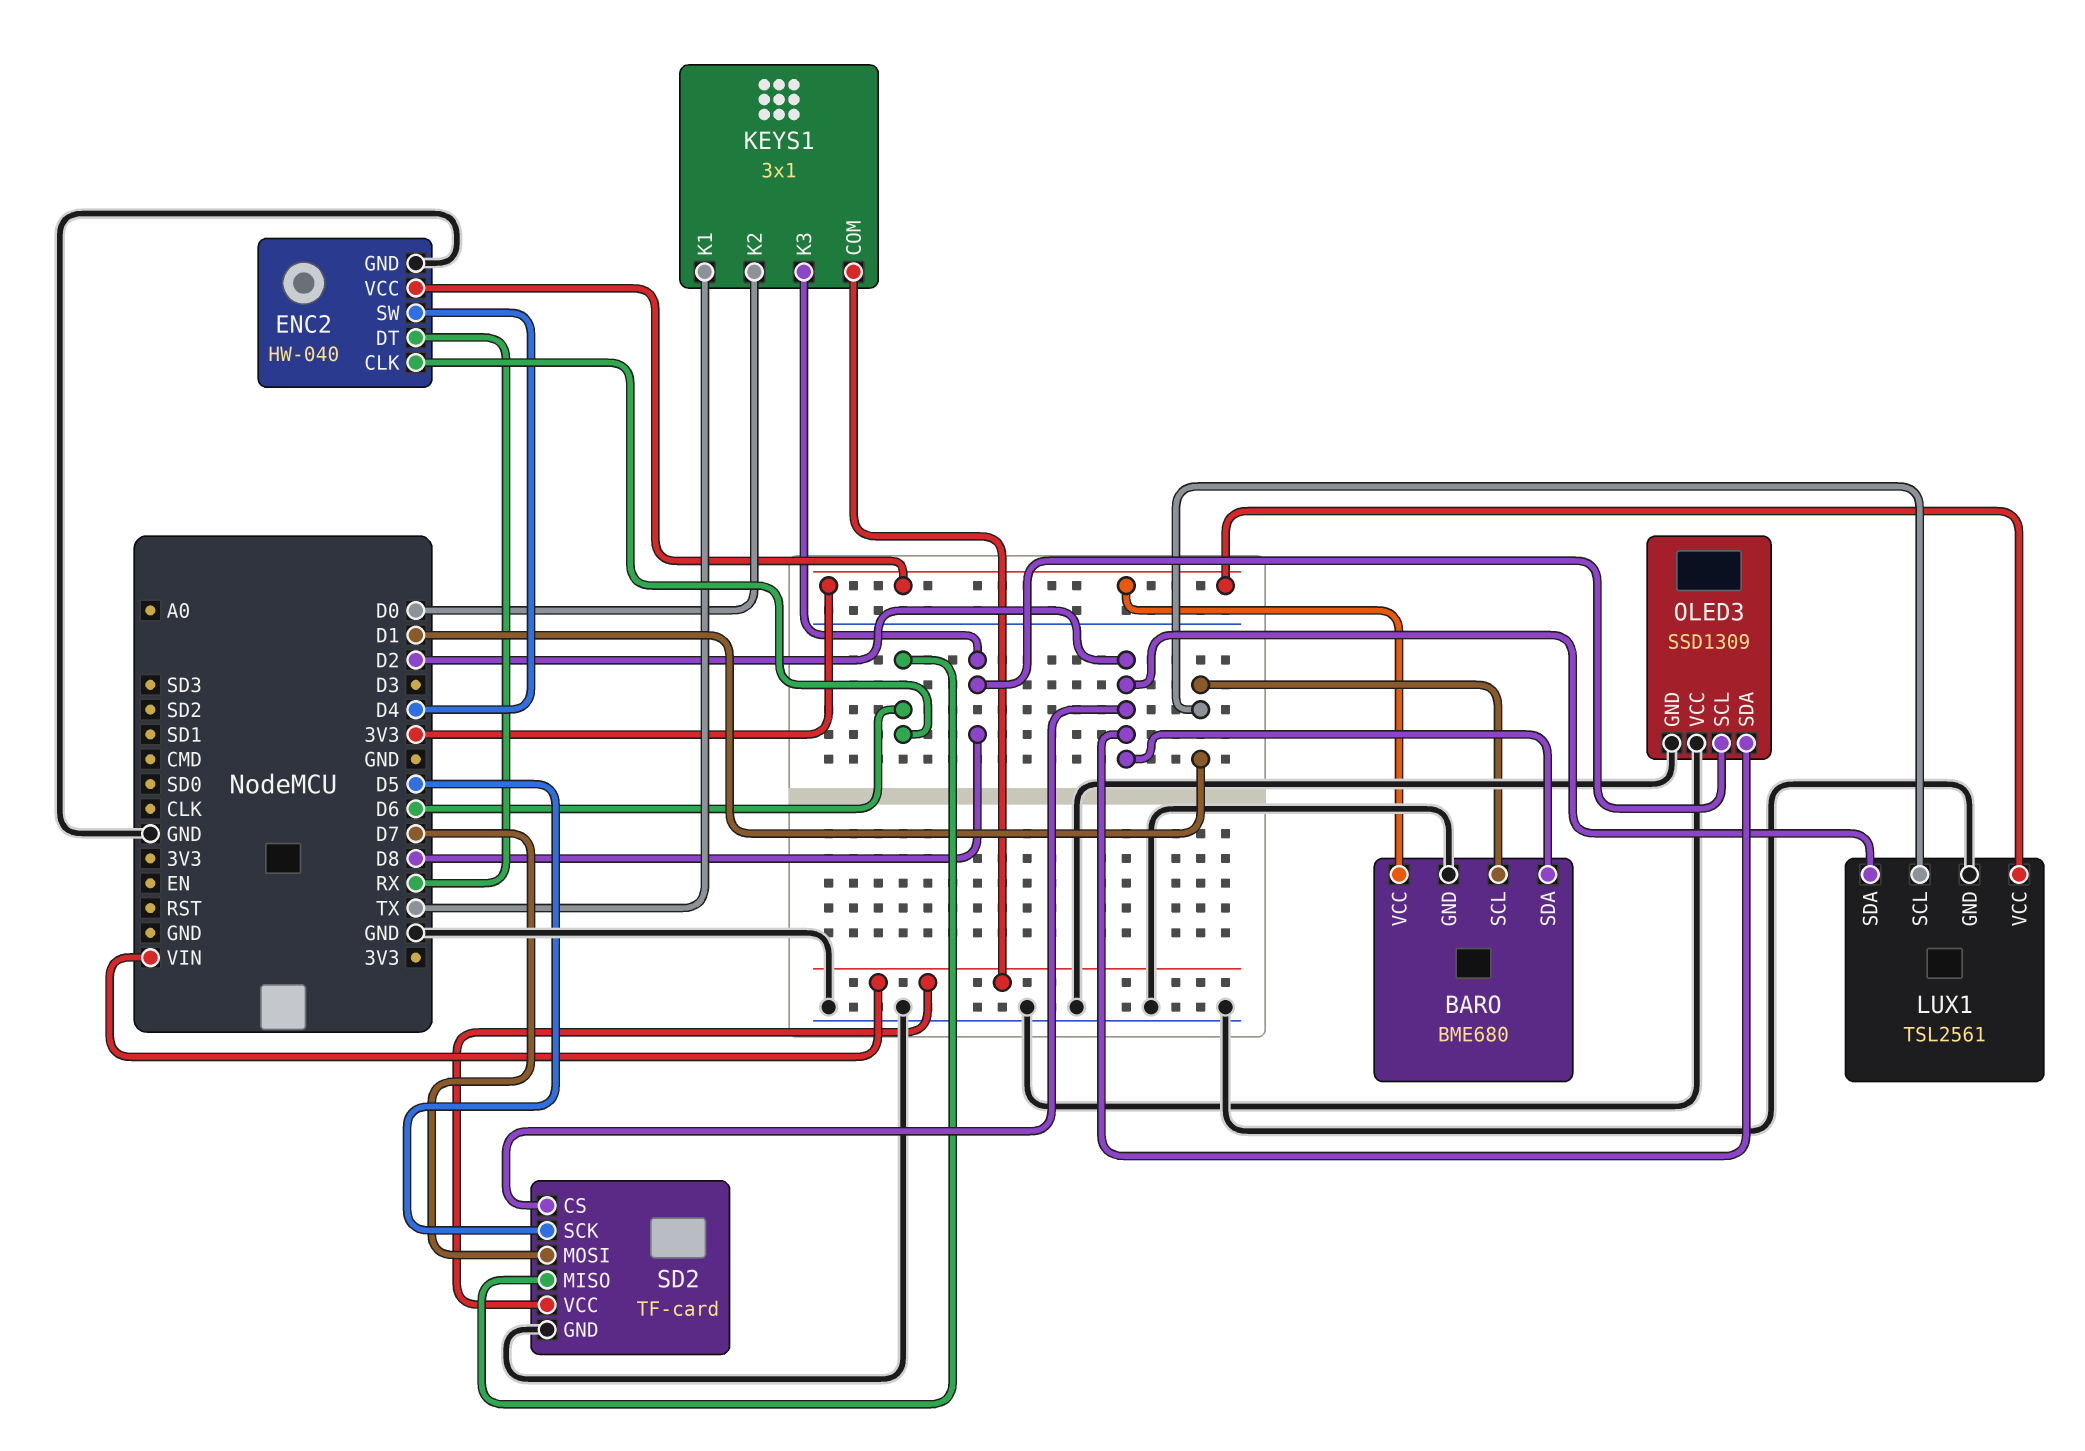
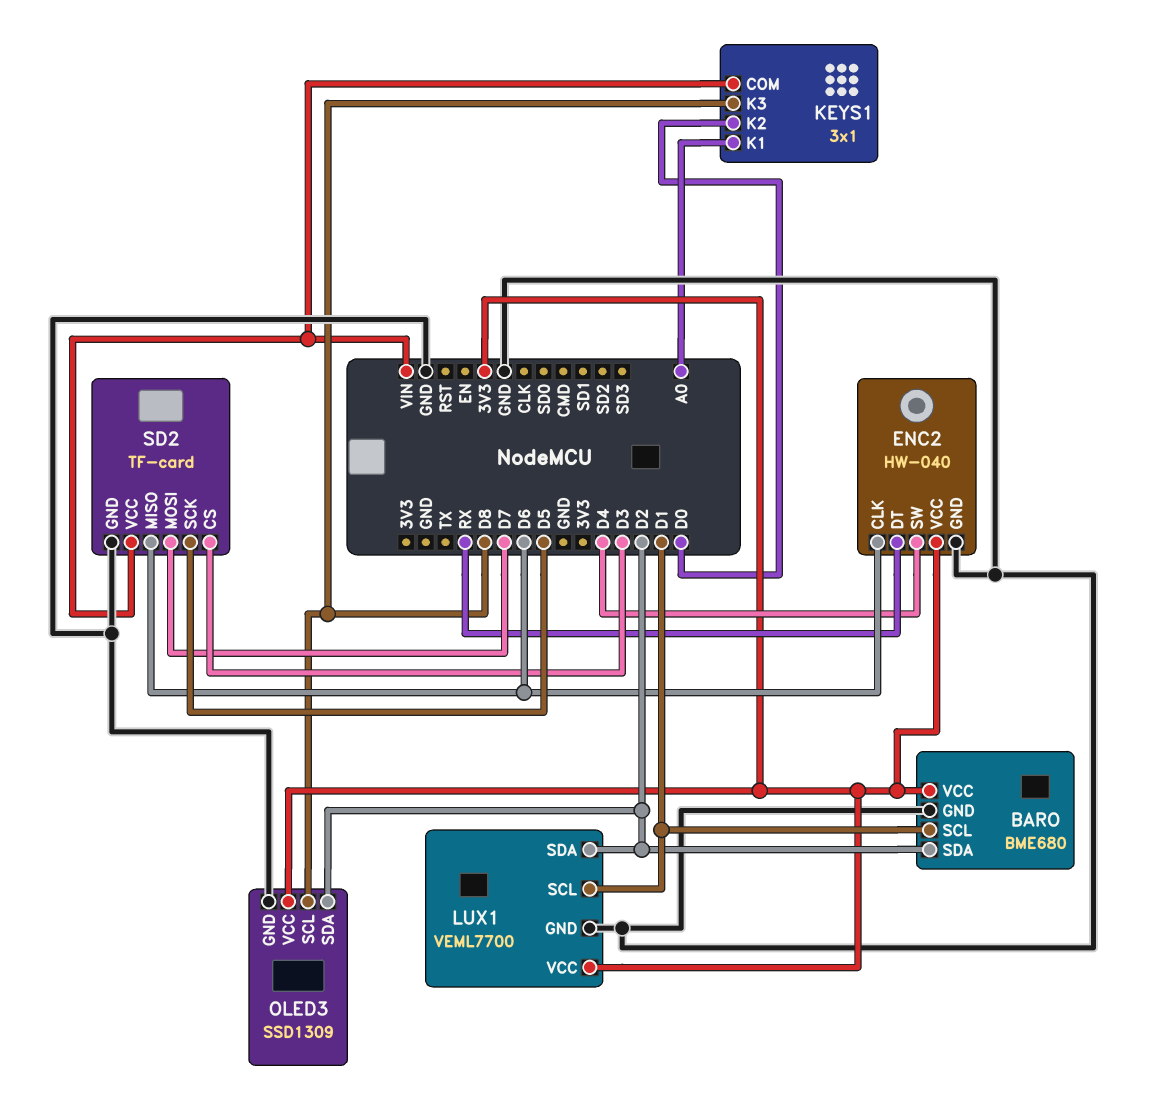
KEYS1 pin K1: TX -> A0
LUX1: TSL2561 -> VEML7700
OLED3 pin VCC: GND -> 3V3
SD2 pin CS: D2 -> D3

